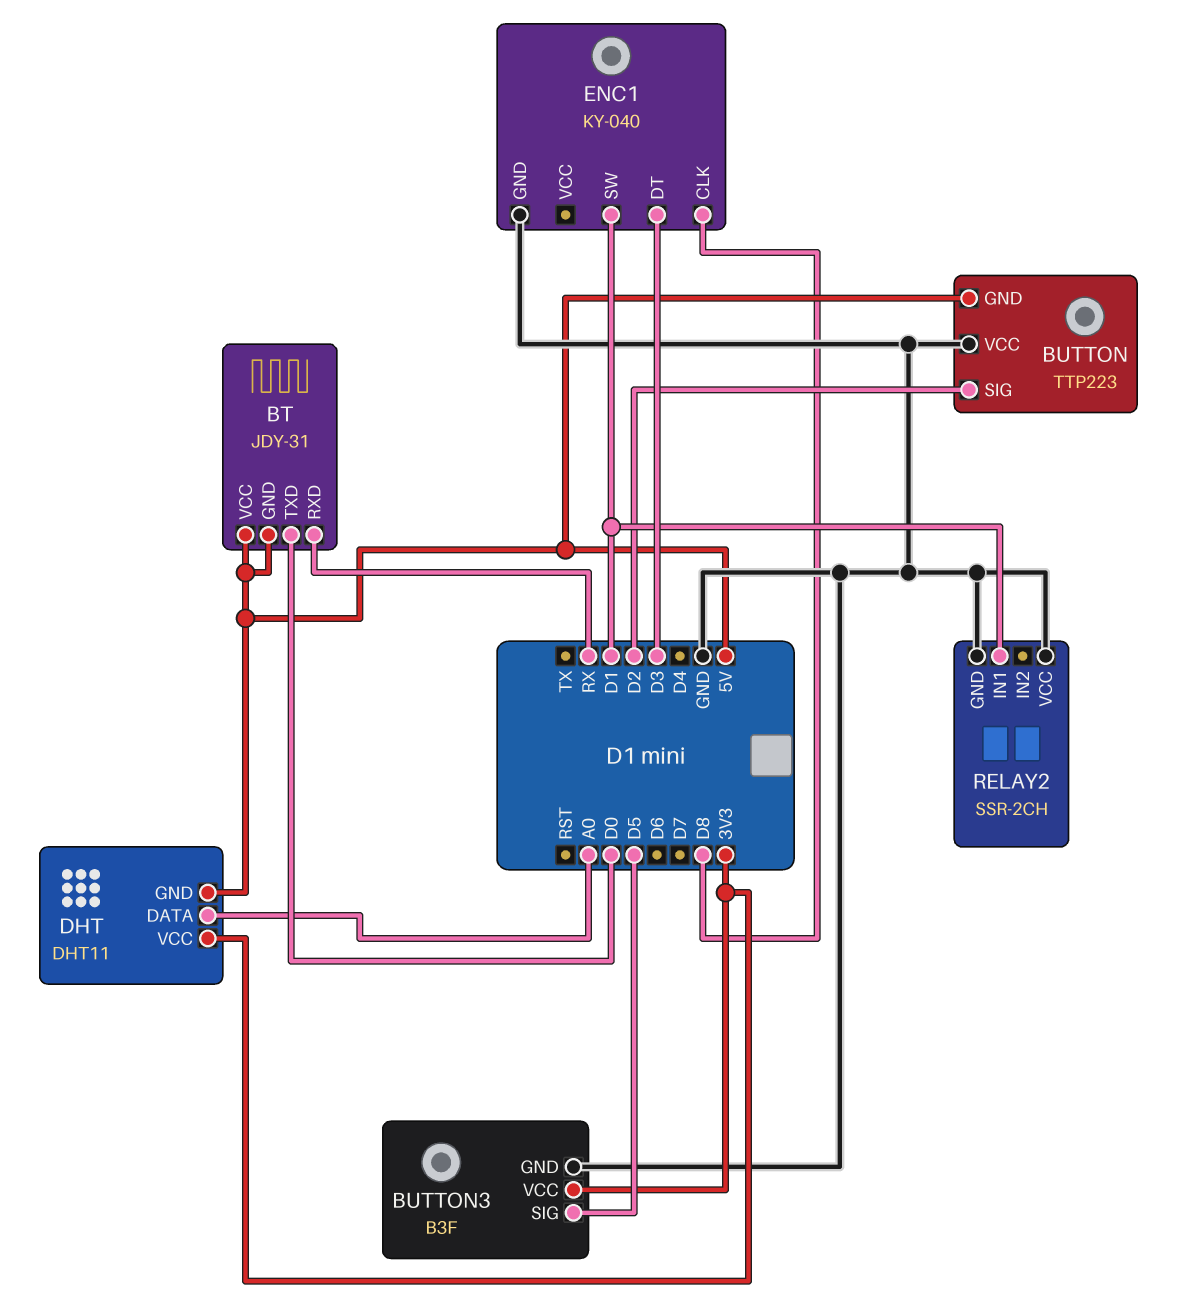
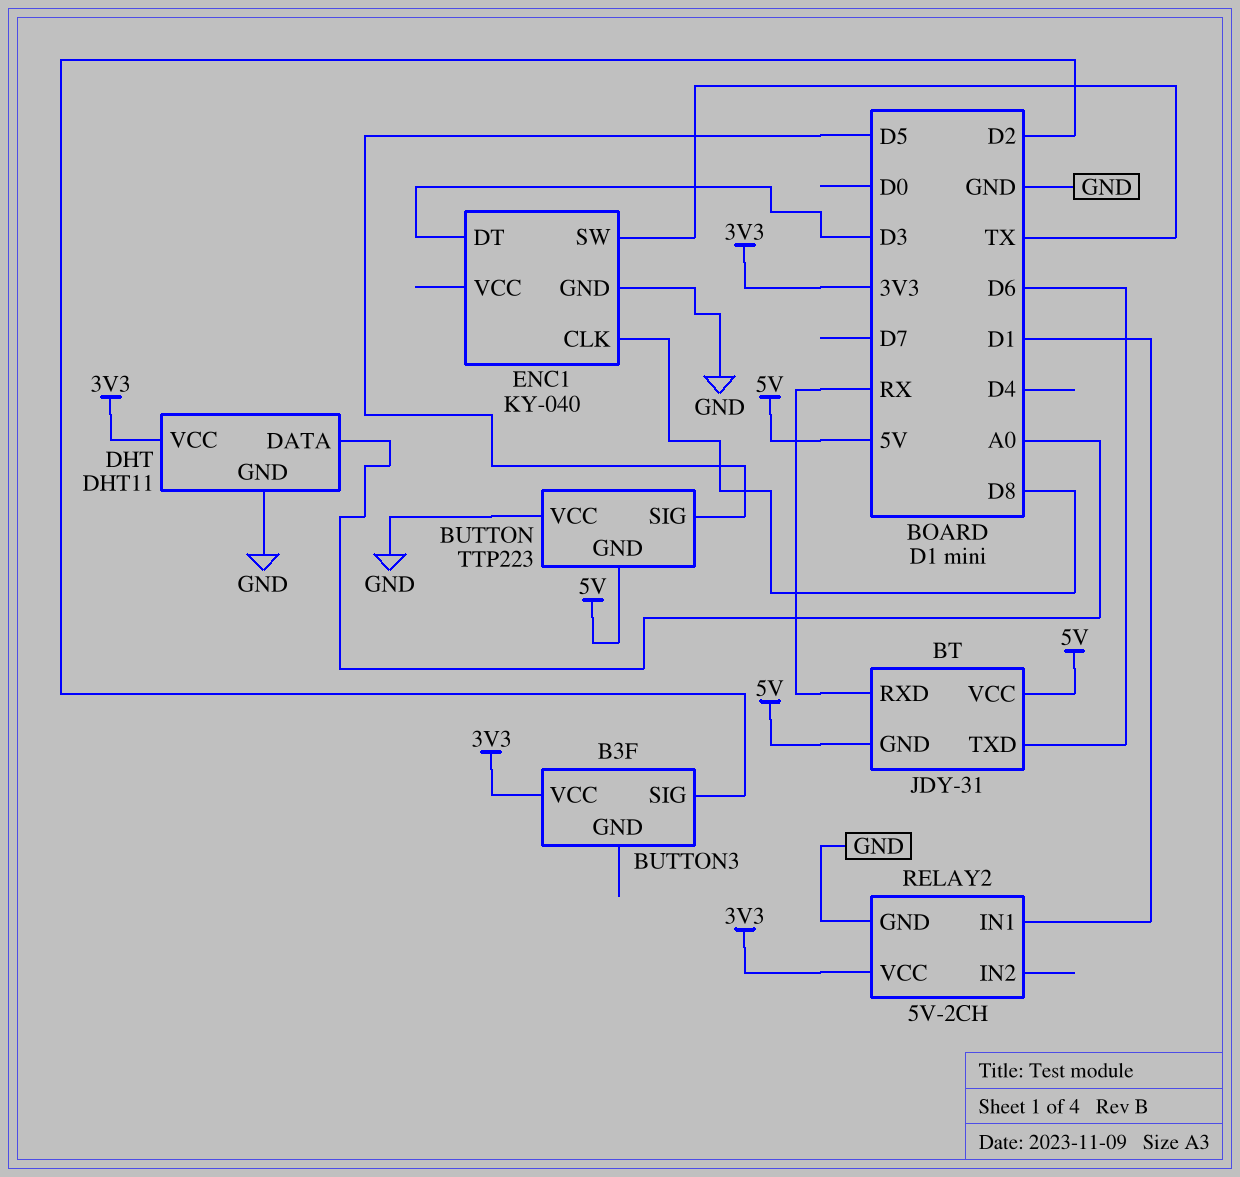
BT pin TXD: D0 -> D6
BUTTON pin SIG: D2 -> D5
BUTTON3 pin GND: GND -> none
BUTTON3 pin SIG: D5 -> D2
DHT pin GND: 5V -> GND
ENC1 pin SW: D1 -> TX
RELAY2: SSR-2CH -> 5V-2CH
RELAY2 pin VCC: GND -> 3V3

